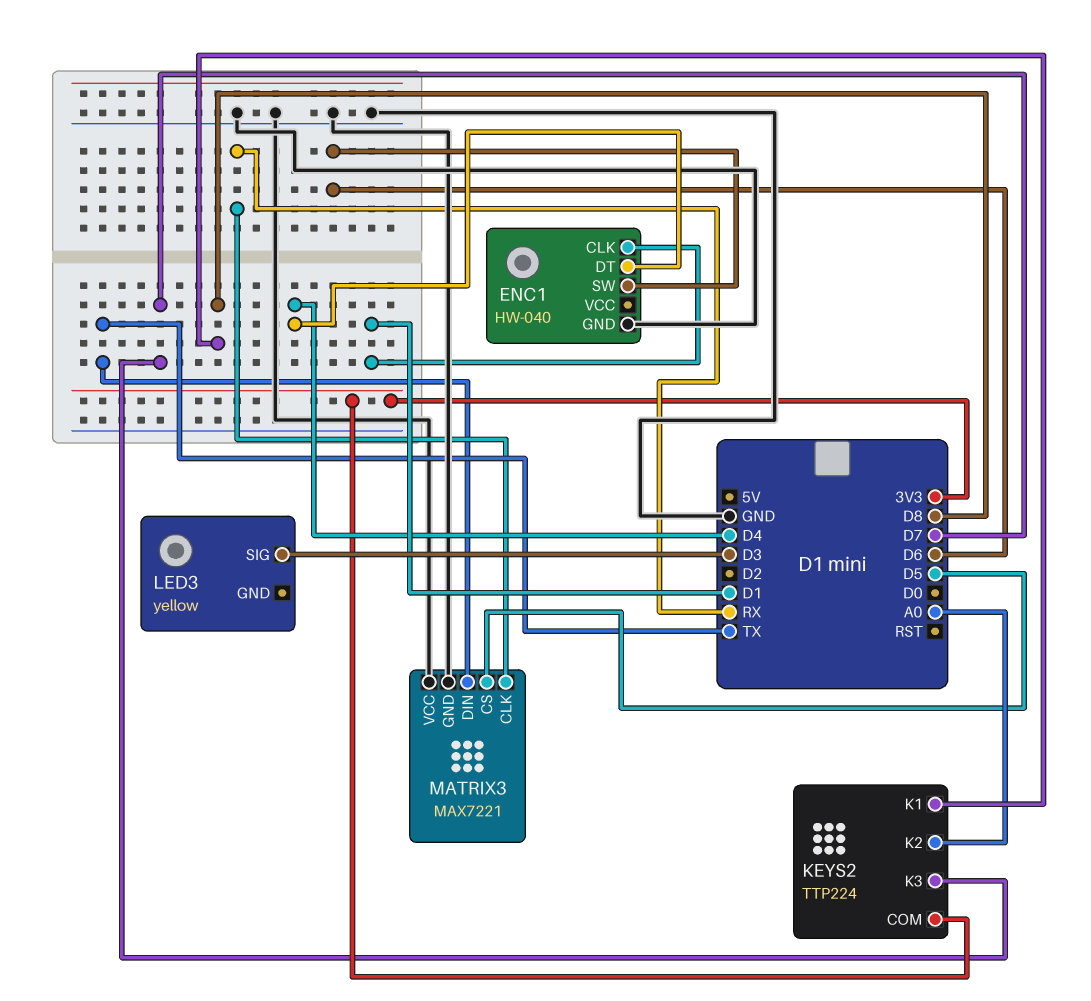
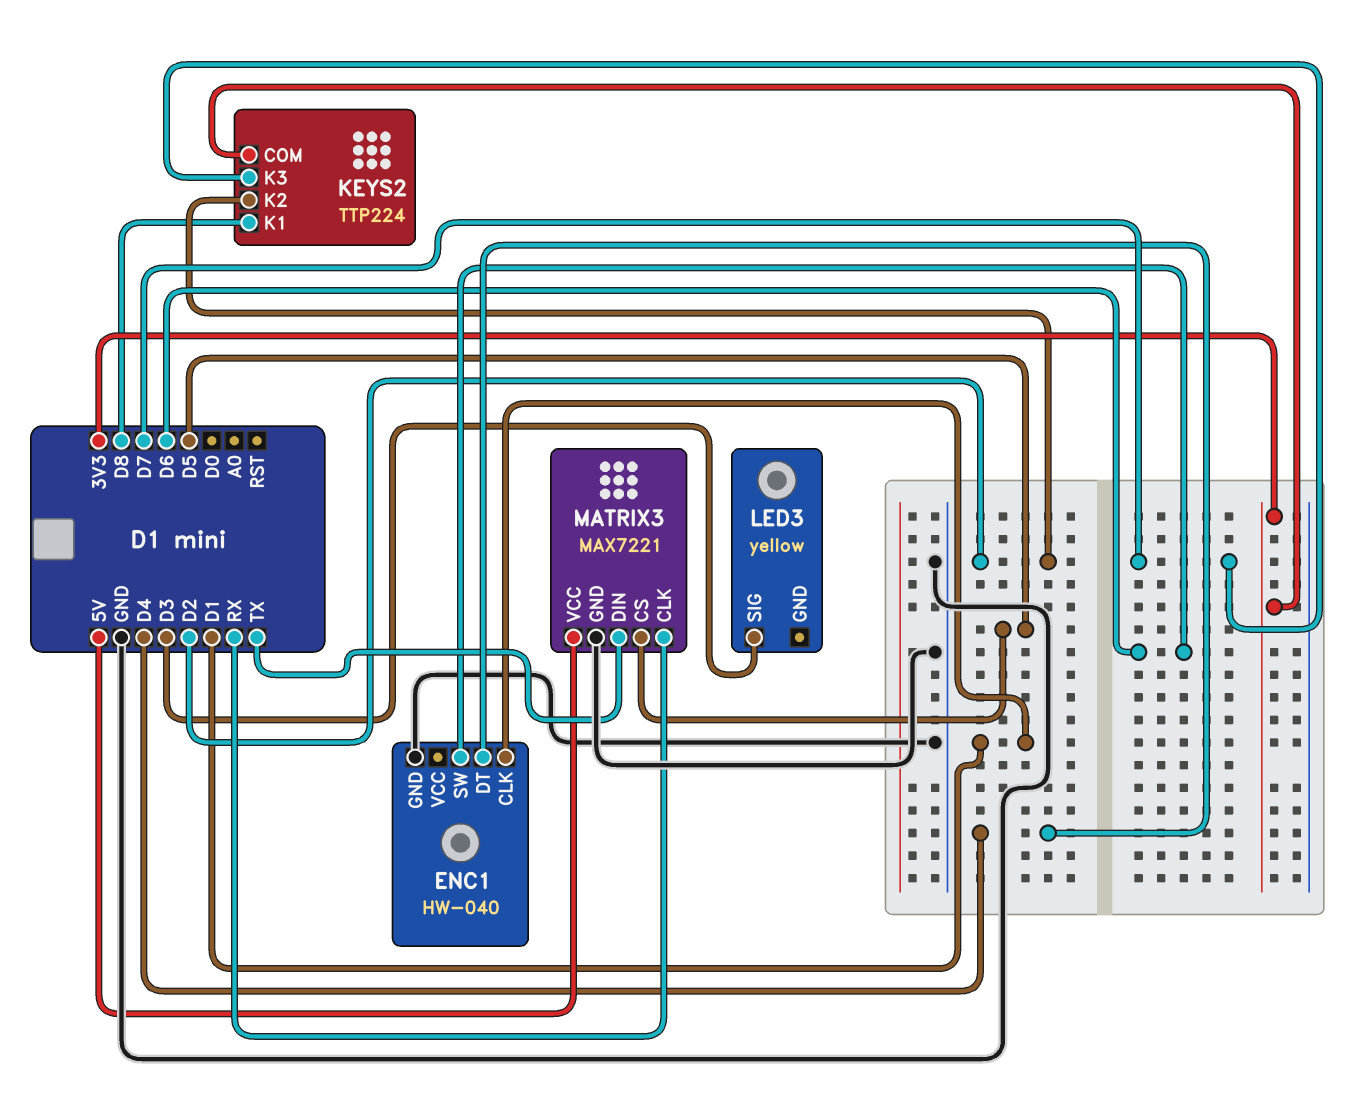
KEYS2 pin K2: A0 -> D2
MATRIX3 pin VCC: GND -> 5V

